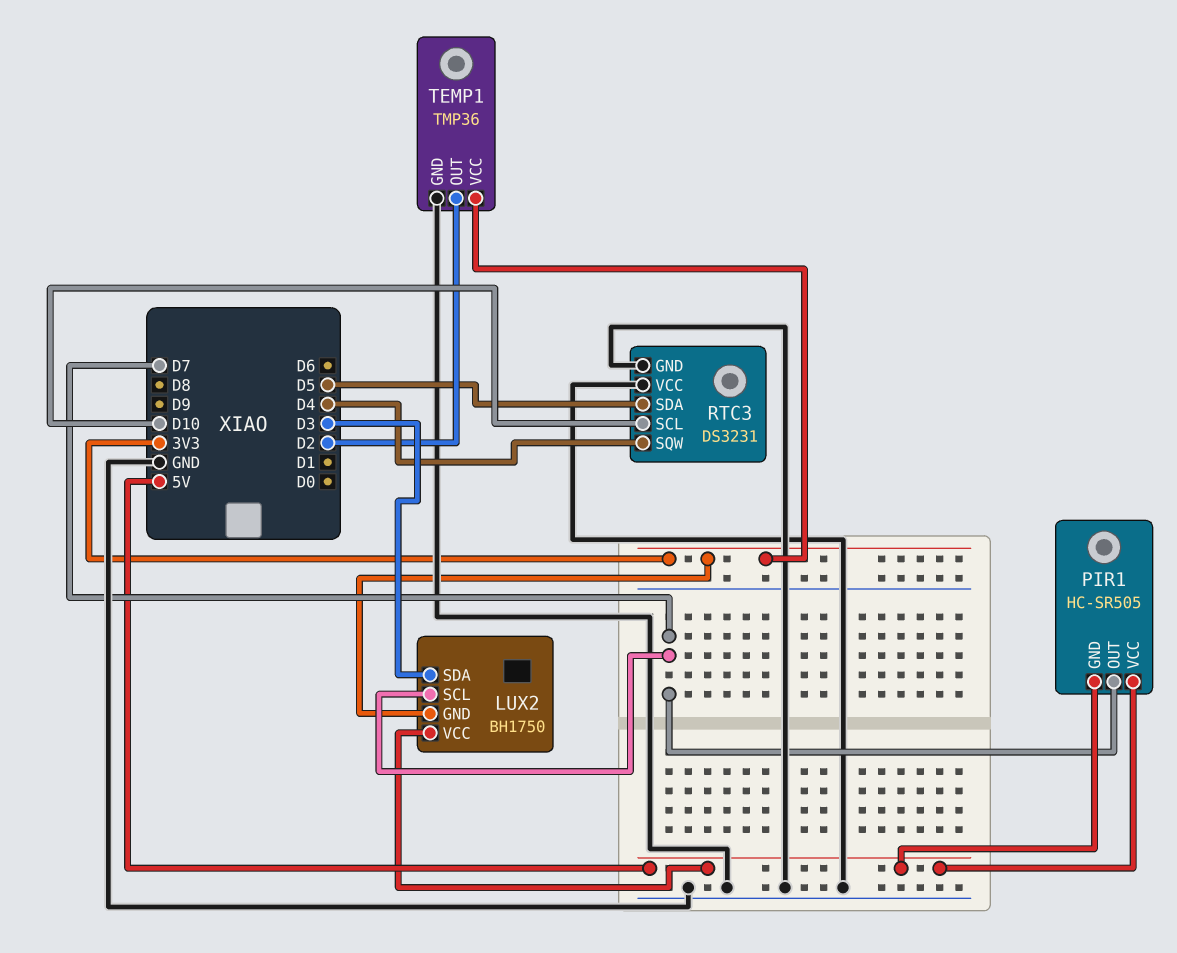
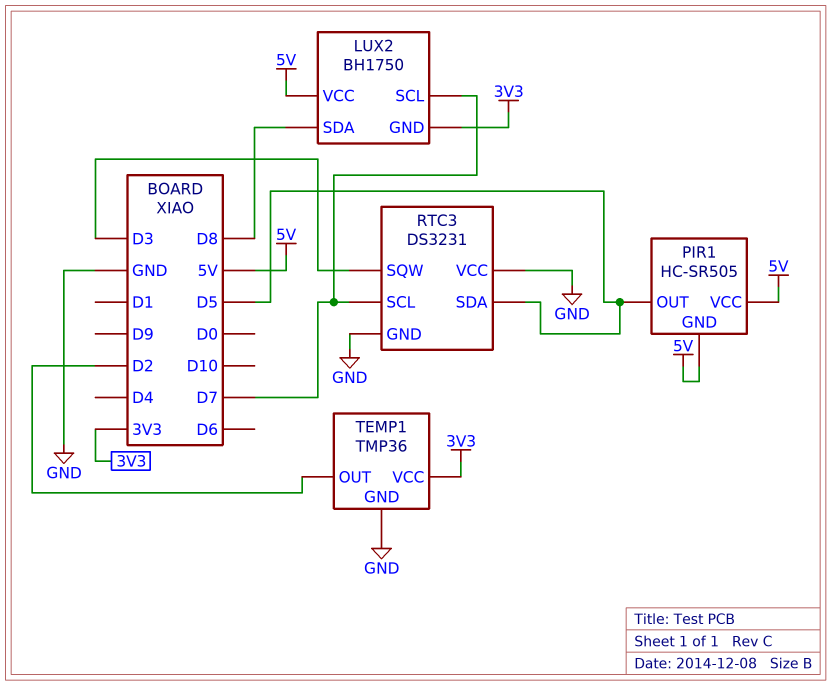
LUX2 pin SDA: D3 -> D8
PIR1 pin OUT: D7 -> D5
RTC3 pin SCL: D10 -> D7
RTC3 pin SQW: D4 -> D3

